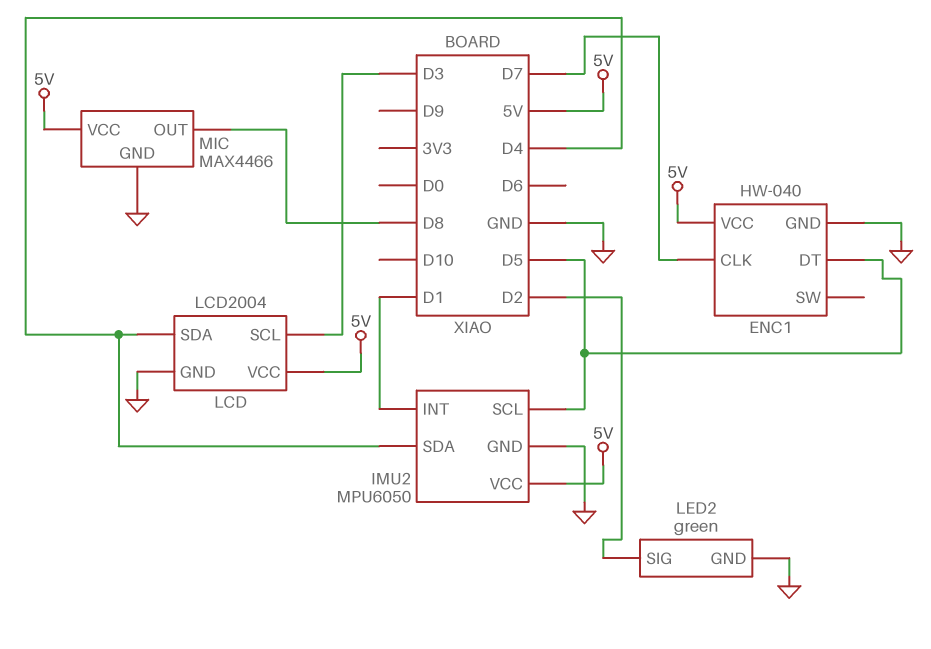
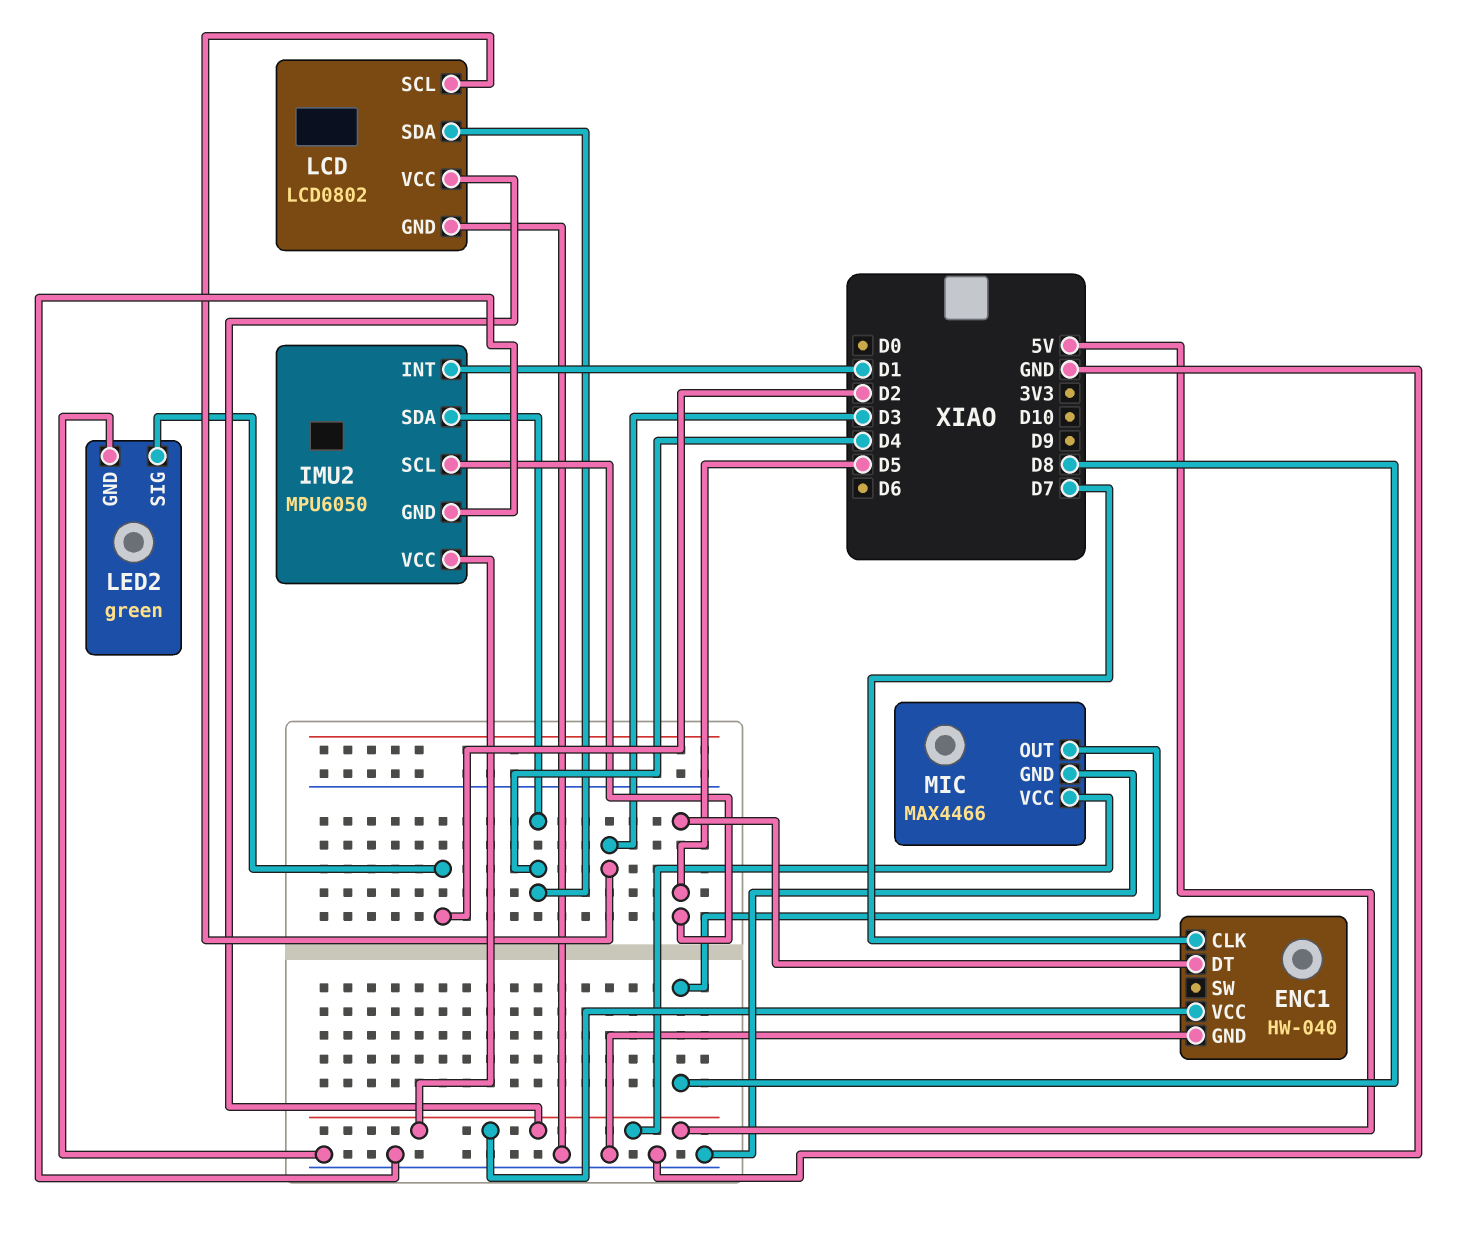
LCD: LCD2004 -> LCD0802

